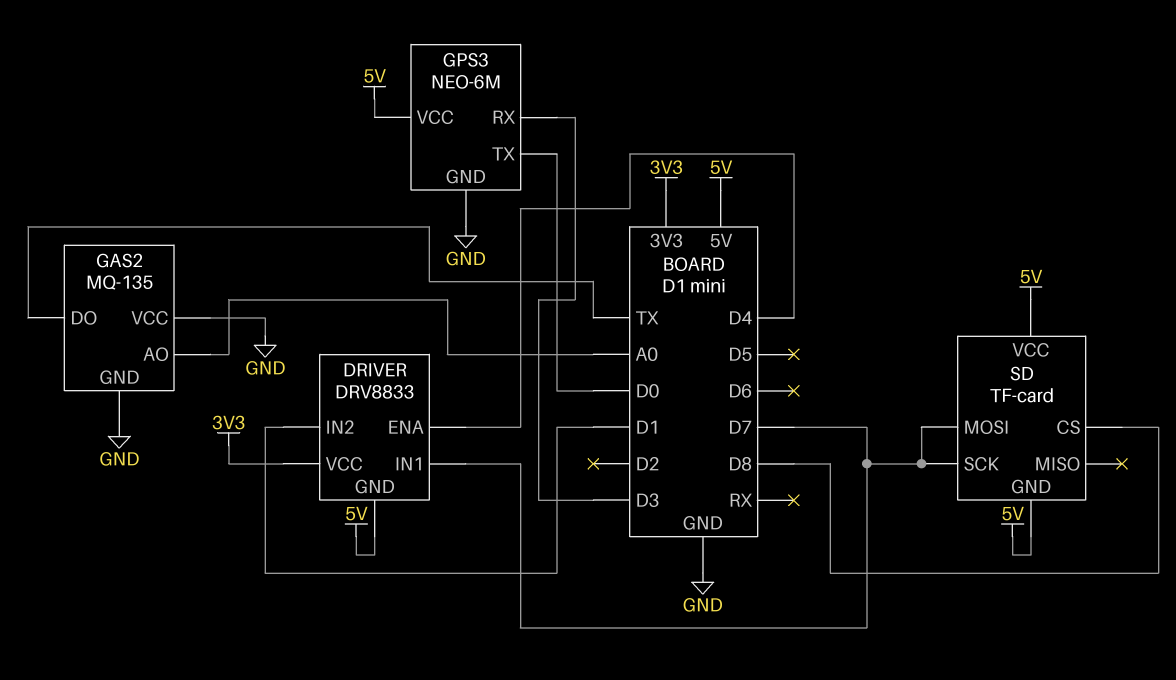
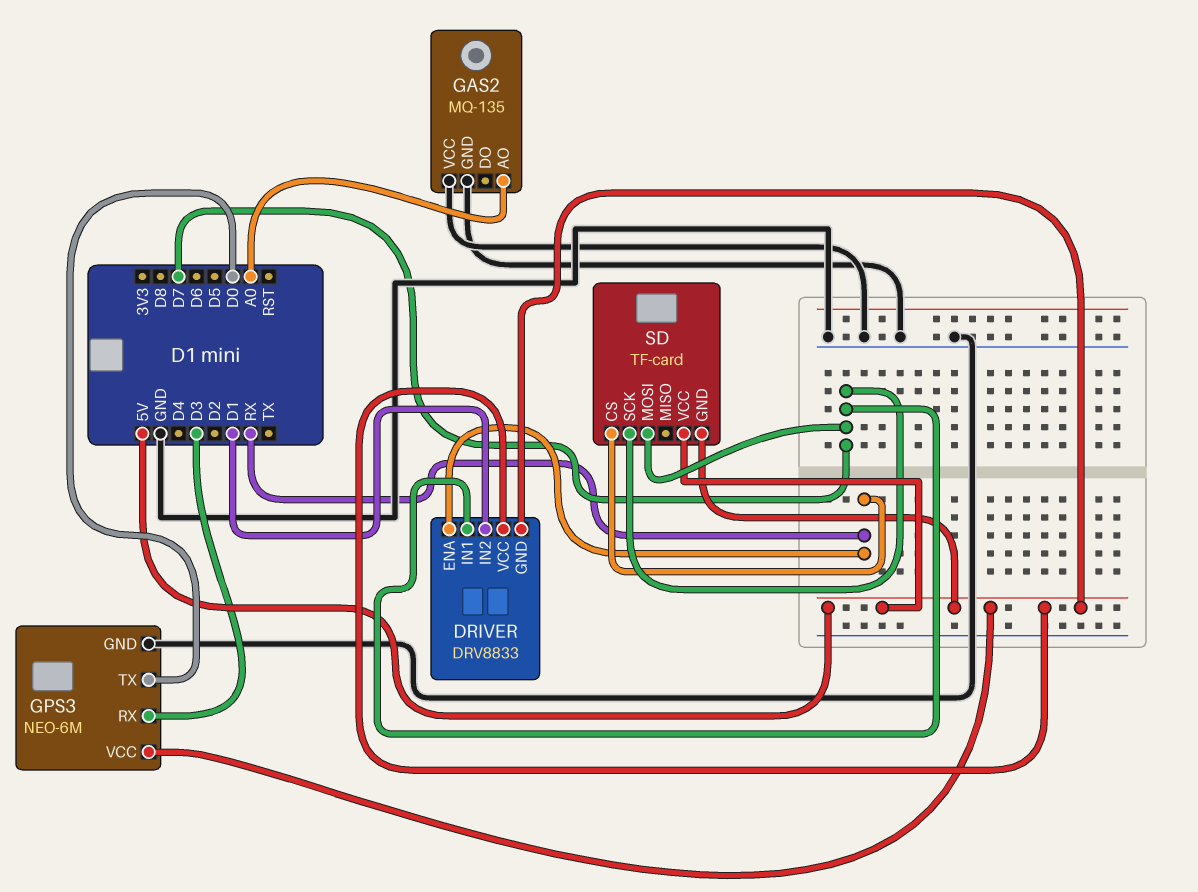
DRIVER pin ENA: D4 -> RX
DRIVER pin VCC: 3V3 -> 5V
GAS2 pin DO: TX -> none
SD pin CS: D8 -> RX

